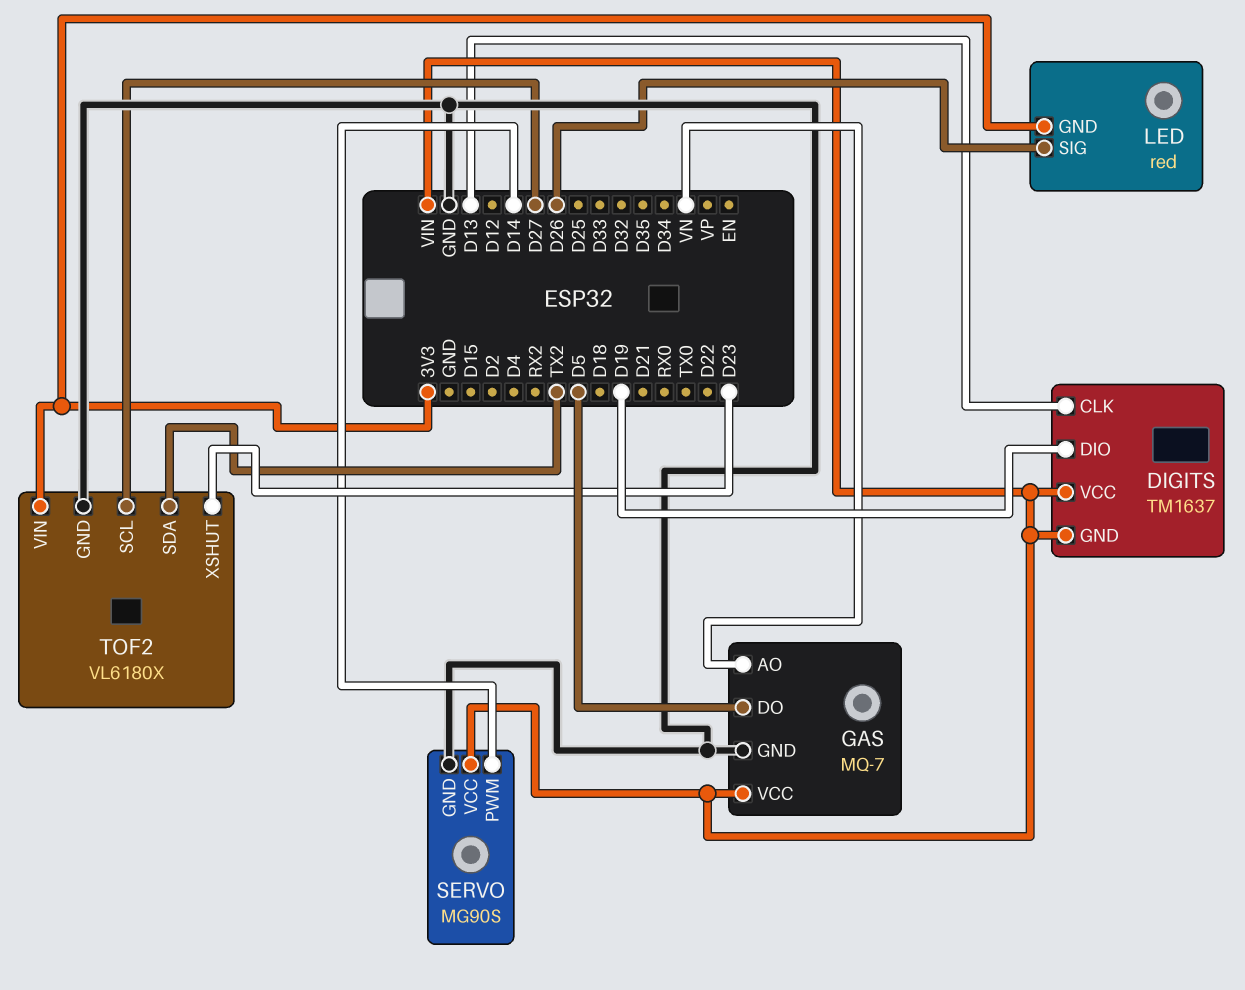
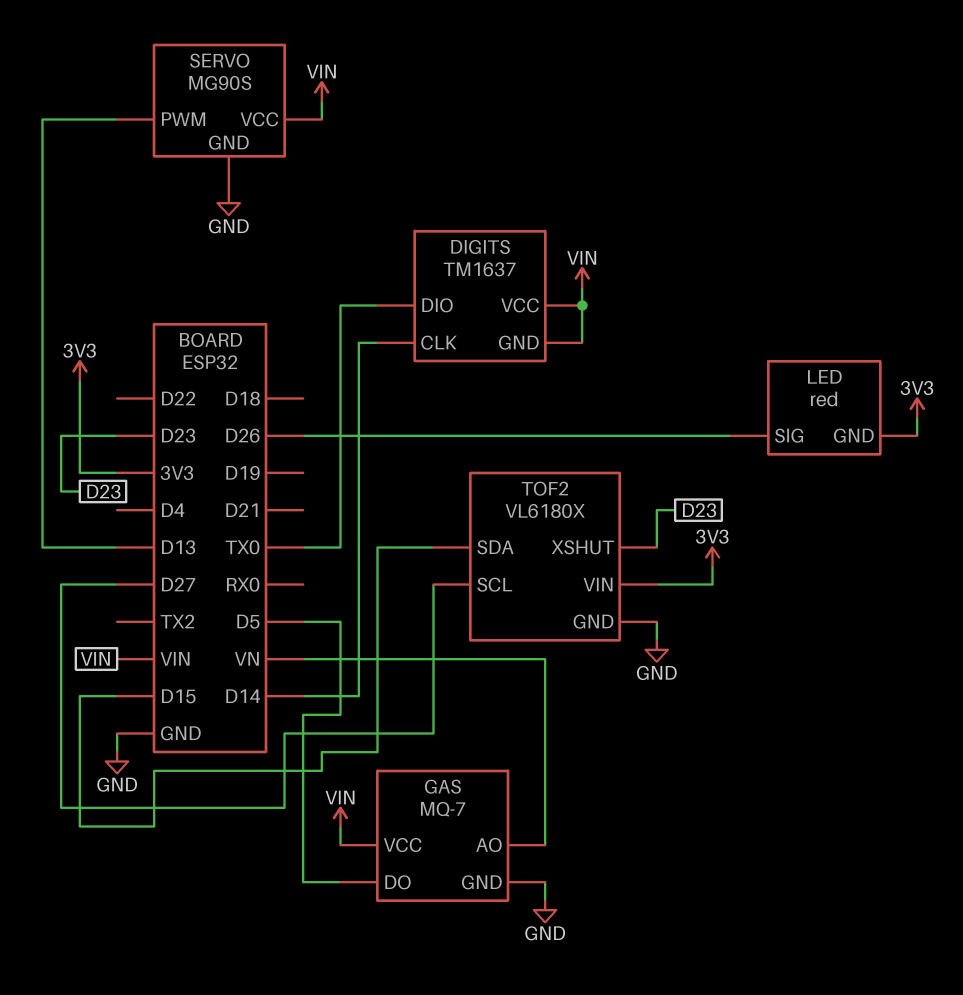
DIGITS pin CLK: D13 -> D14
DIGITS pin DIO: D19 -> TX0
SERVO pin PWM: D14 -> D13
TOF2 pin SDA: TX2 -> D15

